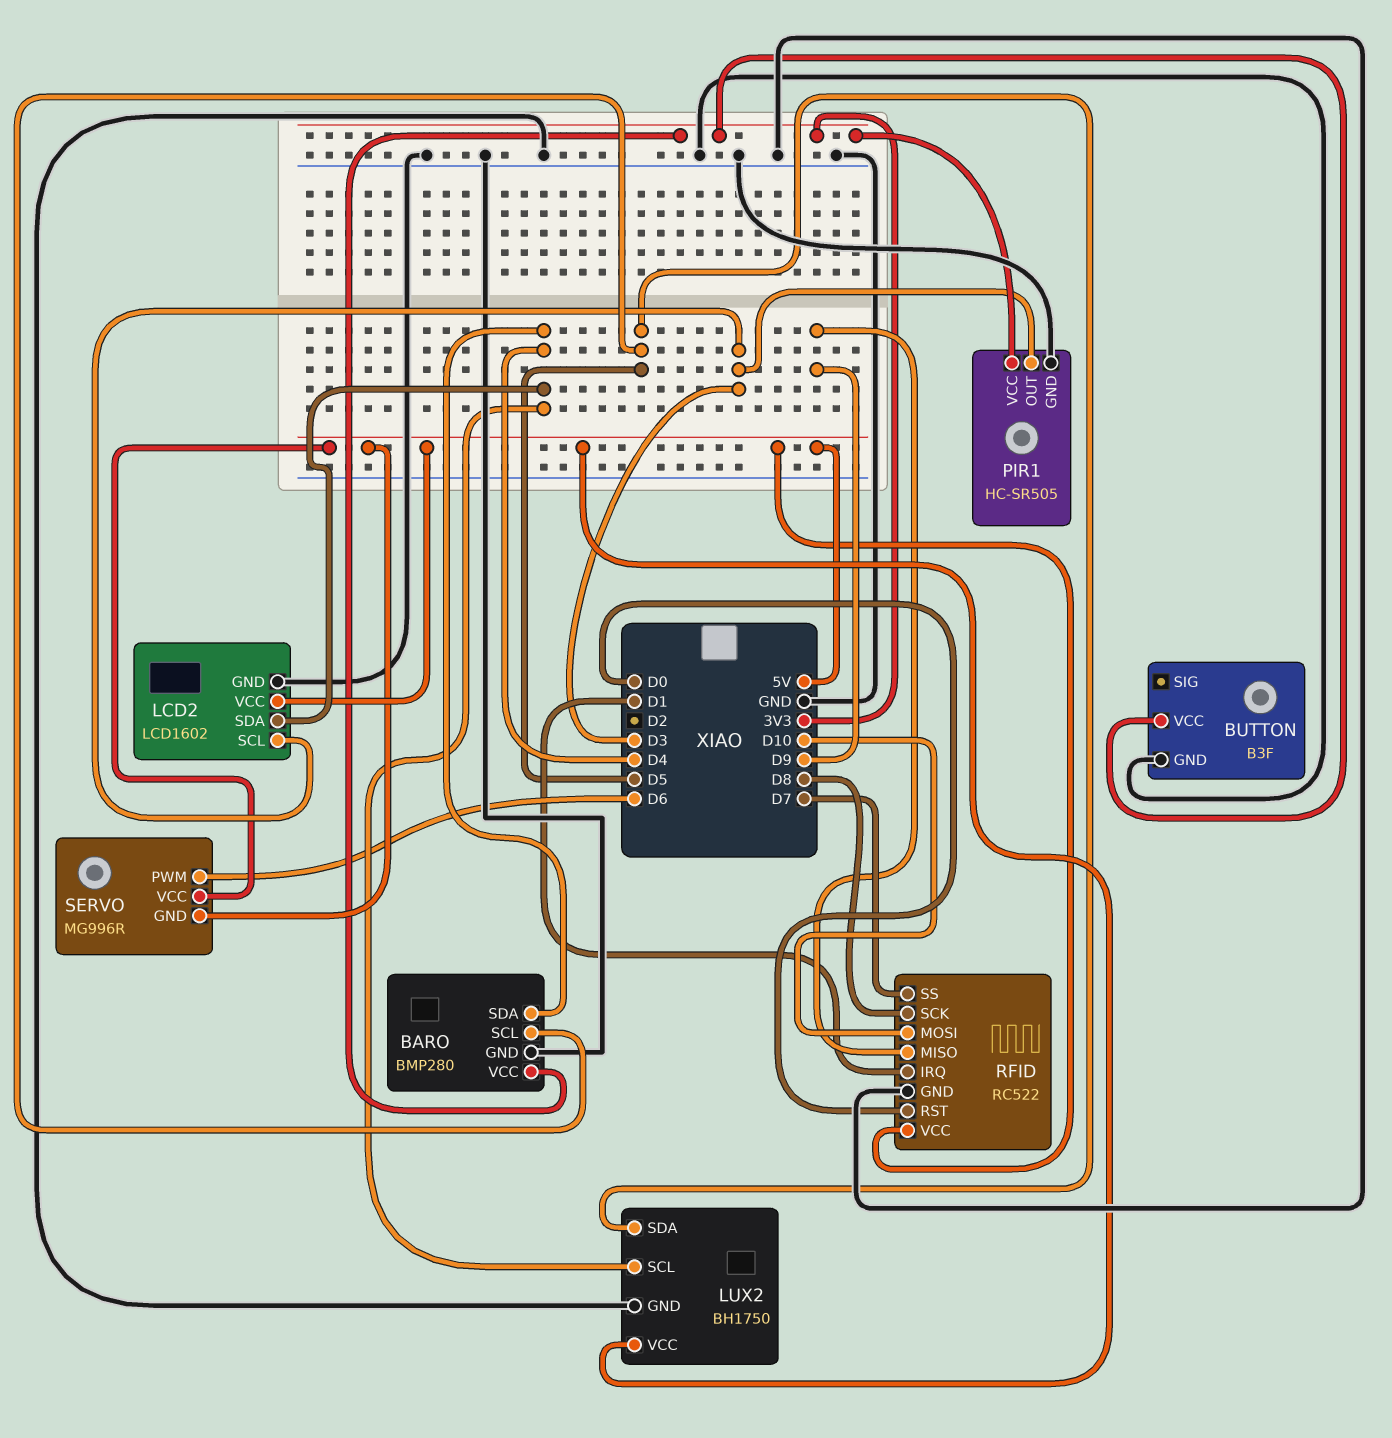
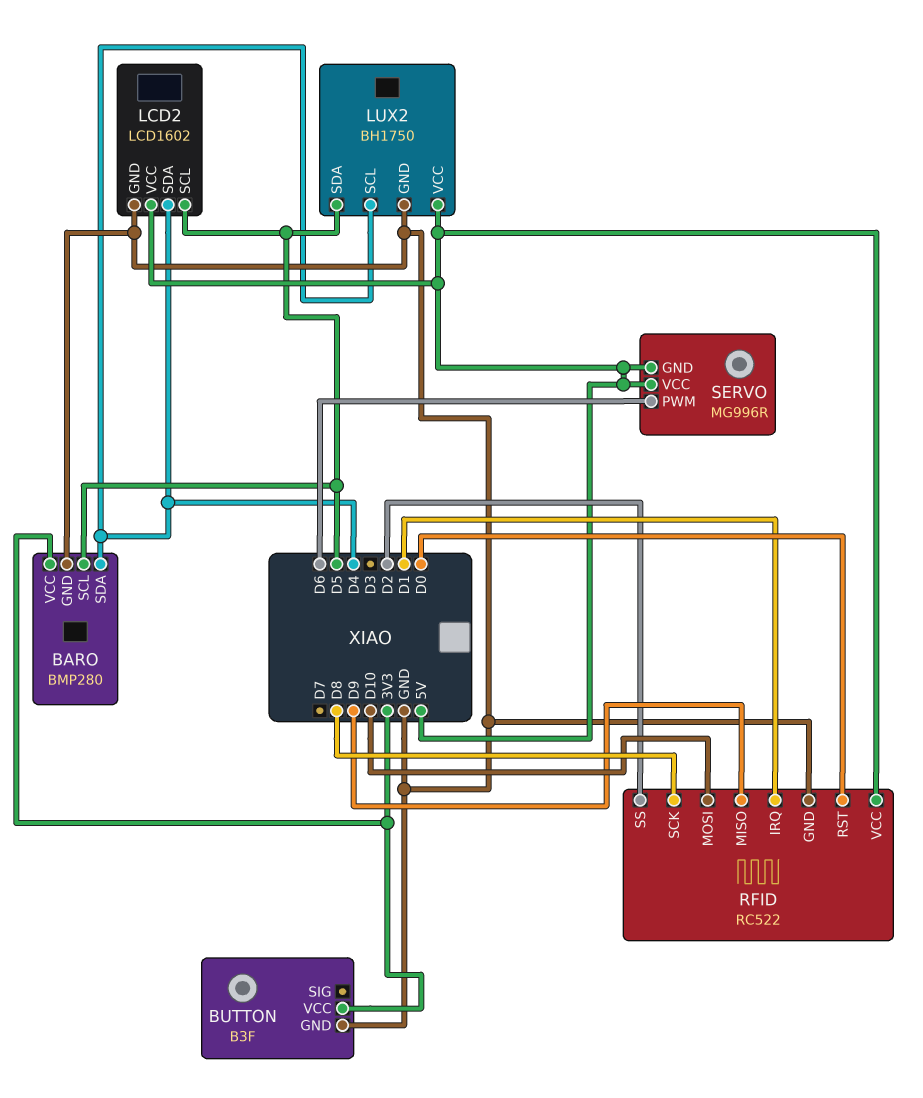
LCD2 pin SCL: D3 -> D5
PIR1: HC-SR505 -> none
PIR1 pin GND: GND -> none
PIR1 pin OUT: D3 -> none
PIR1 pin VCC: 3V3 -> none
RFID pin SS: D7 -> D2

